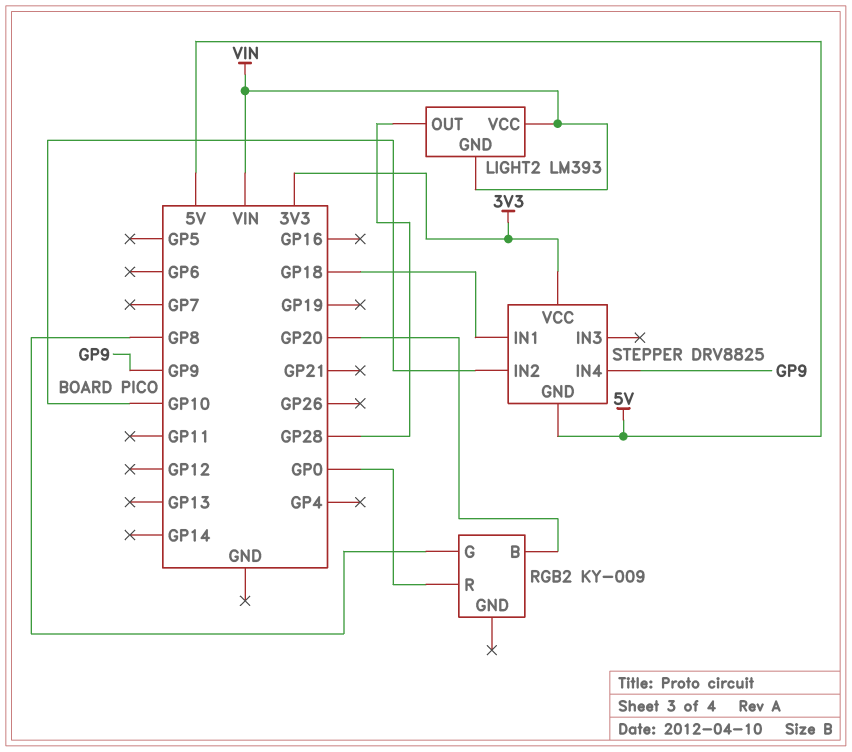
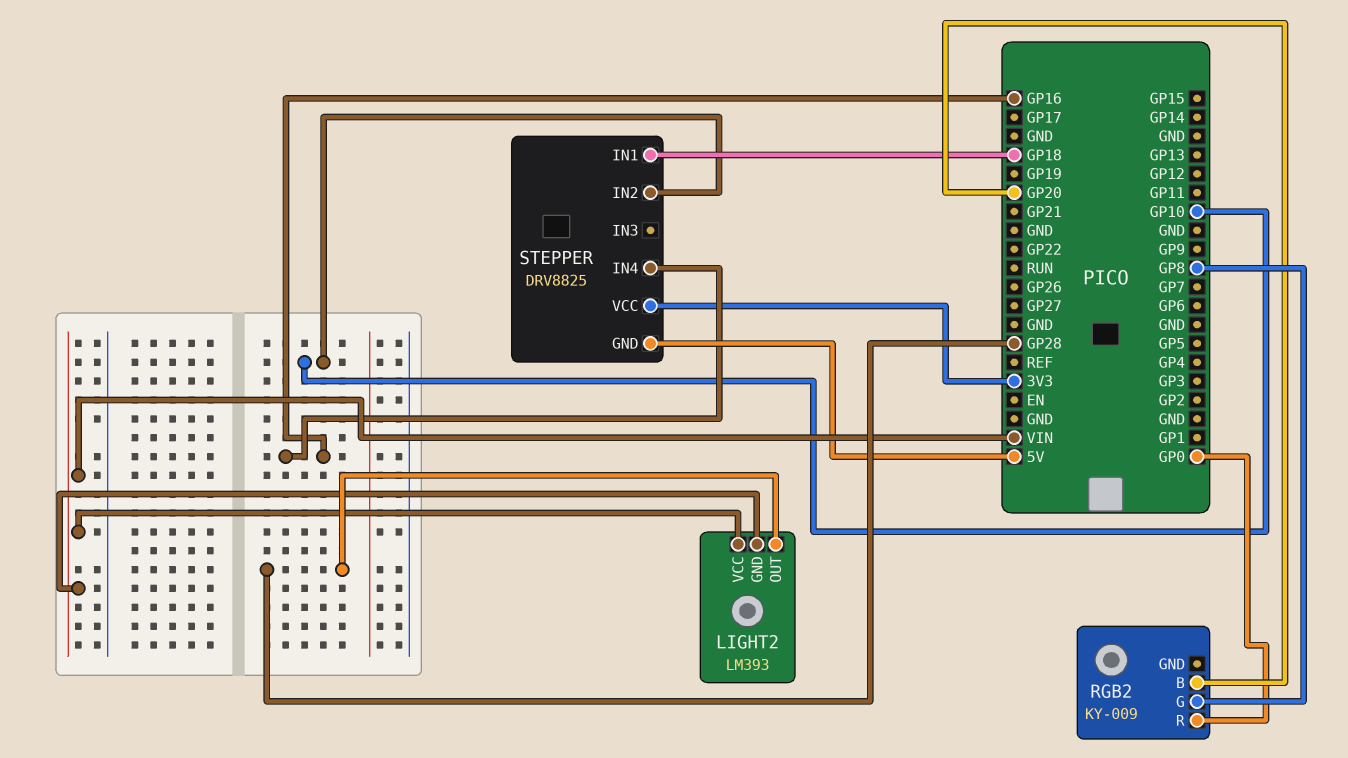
STEPPER pin IN4: GP9 -> GP16

